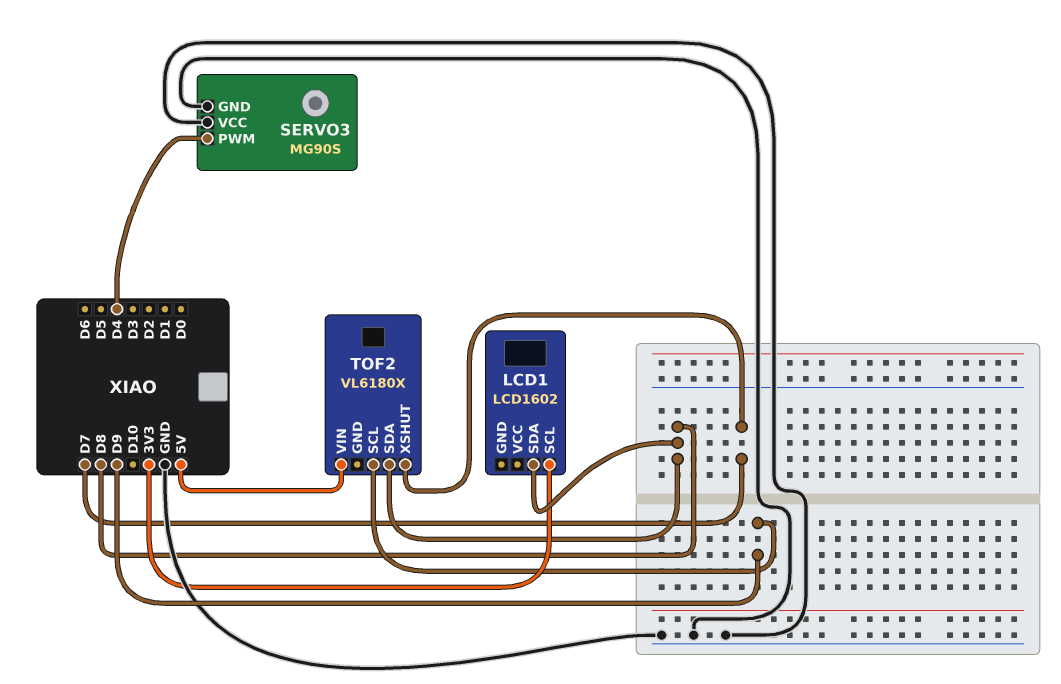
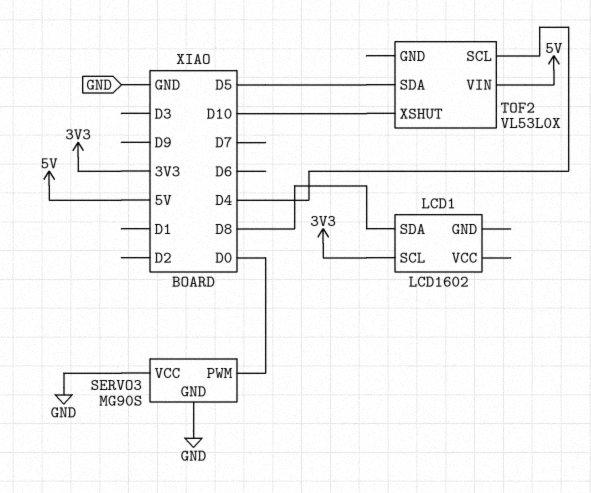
SERVO3 pin PWM: D4 -> D0
TOF2: VL6180X -> VL53L0X
TOF2 pin SCL: D9 -> D4
TOF2 pin SDA: D8 -> D5
TOF2 pin XSHUT: D7 -> D10

